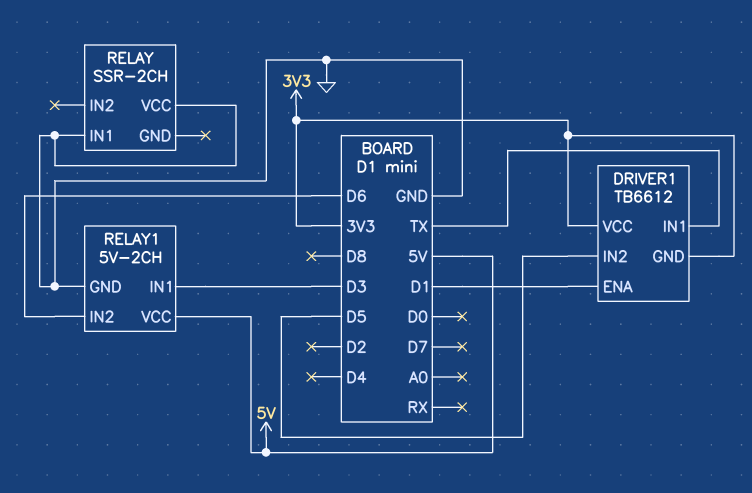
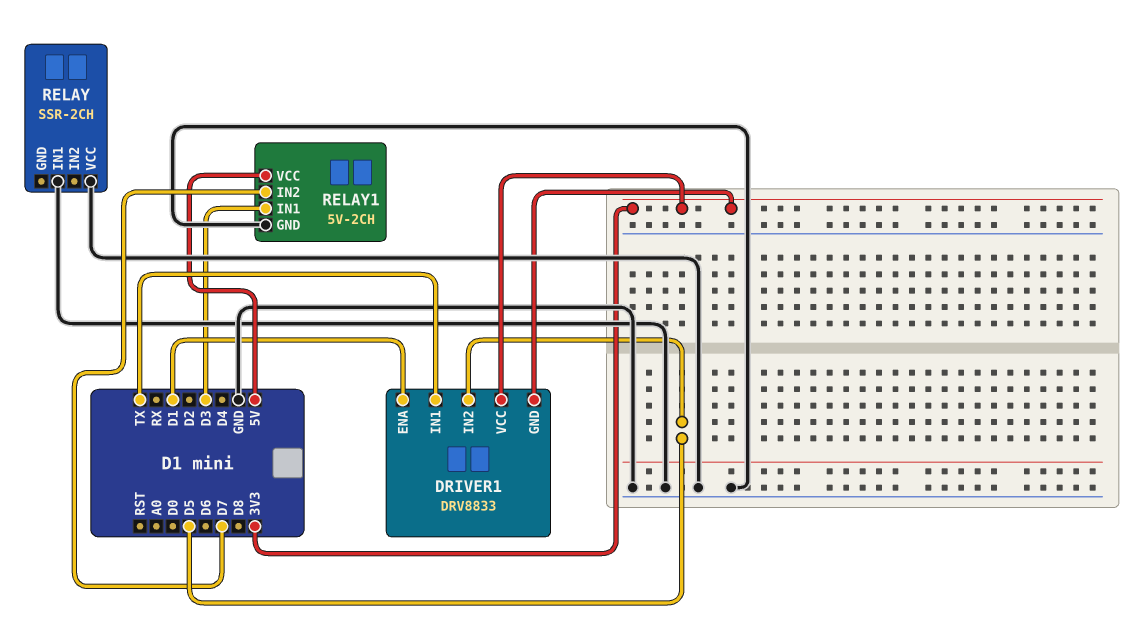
DRIVER1: TB6612 -> DRV8833
RELAY1 pin IN2: D6 -> D7

